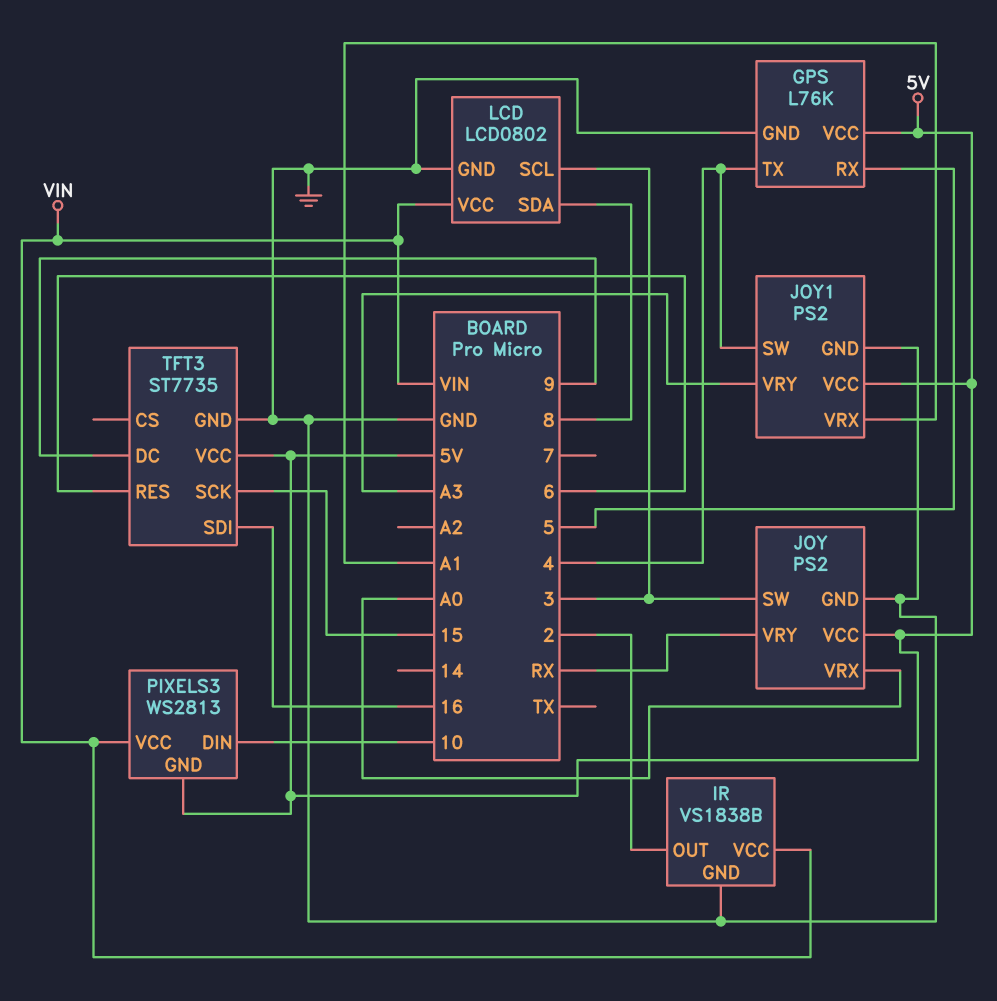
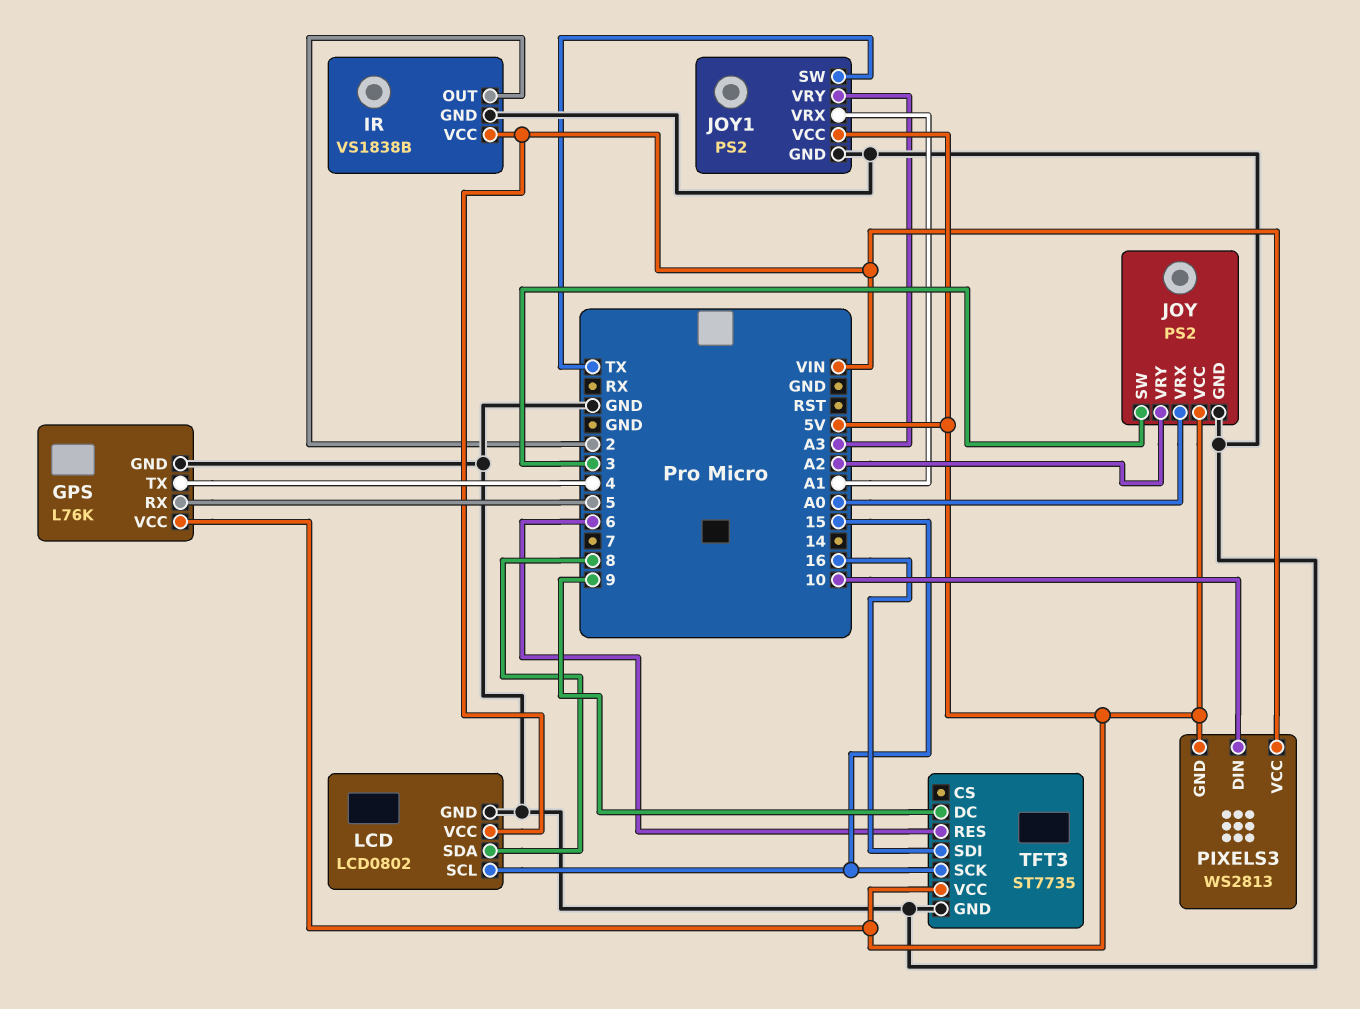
JOY pin VRY: RX -> A2
JOY1 pin SW: 4 -> TX
LCD pin SCL: 3 -> 15

